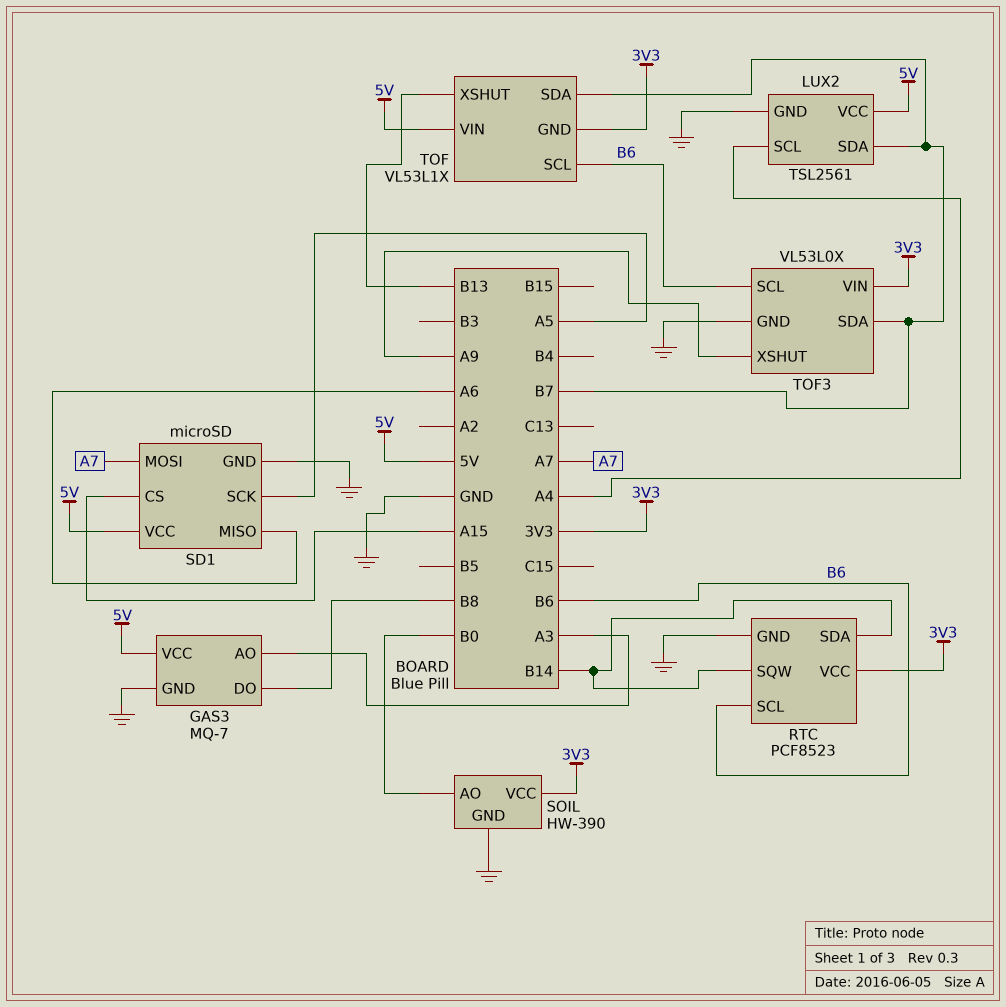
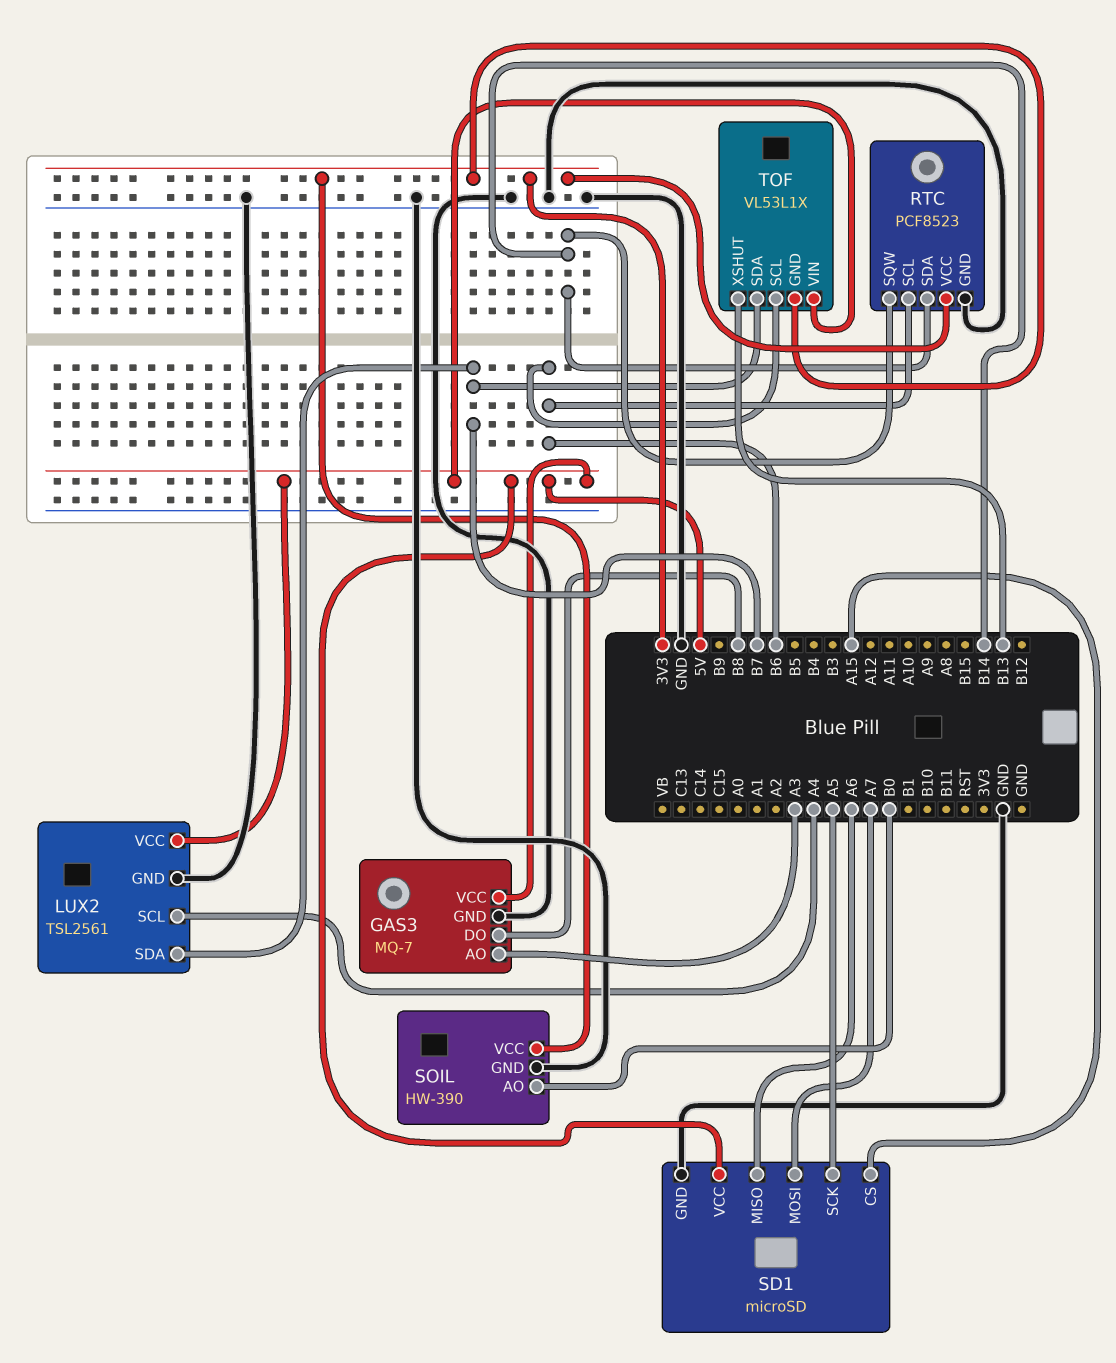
TOF3: VL53L0X -> none
TOF3 pin GND: GND -> none
TOF3 pin SCL: B6 -> none
TOF3 pin SDA: B7 -> none
TOF3 pin VIN: 3V3 -> none
TOF3 pin XSHUT: A9 -> none

